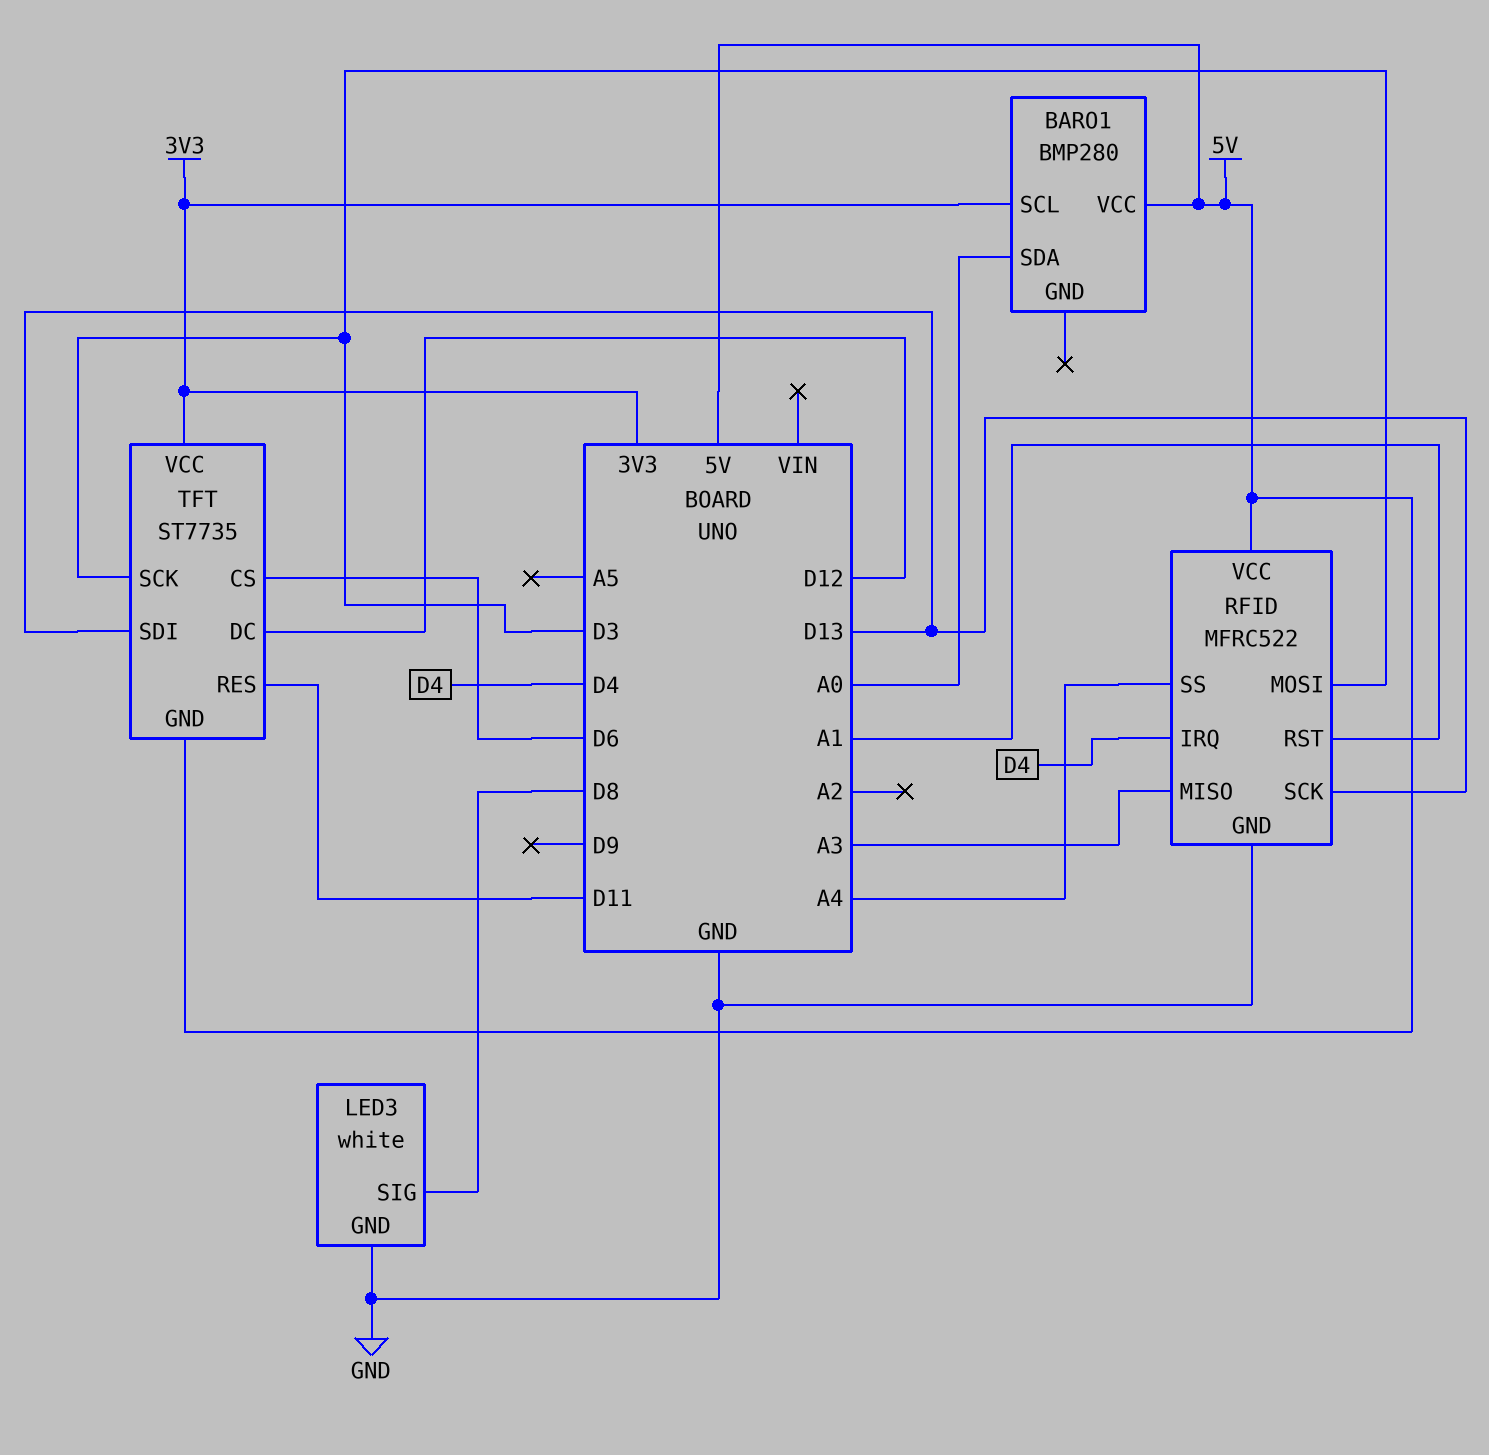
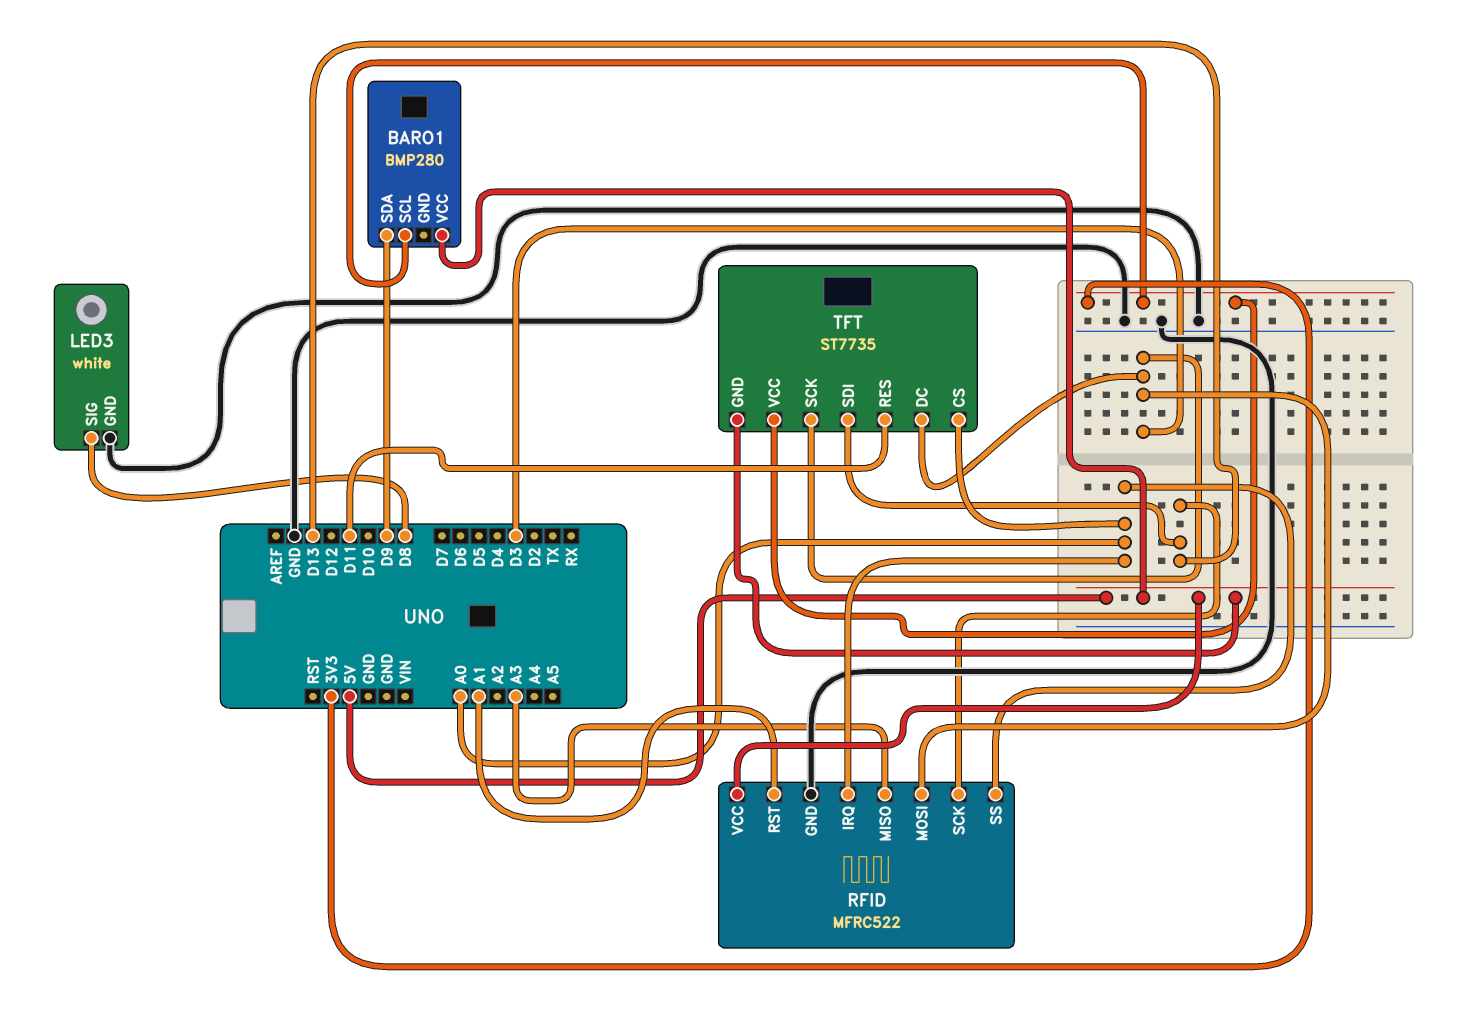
BARO1 pin SDA: A0 -> D9
RFID pin IRQ: D4 -> A0
RFID pin SS: A4 -> A0
TFT pin CS: D6 -> A0
TFT pin DC: D12 -> D3

